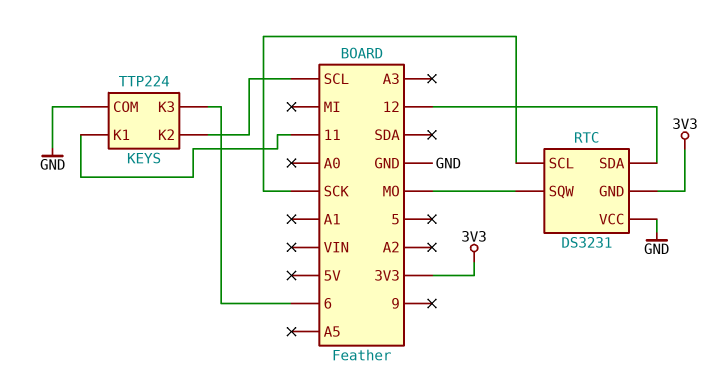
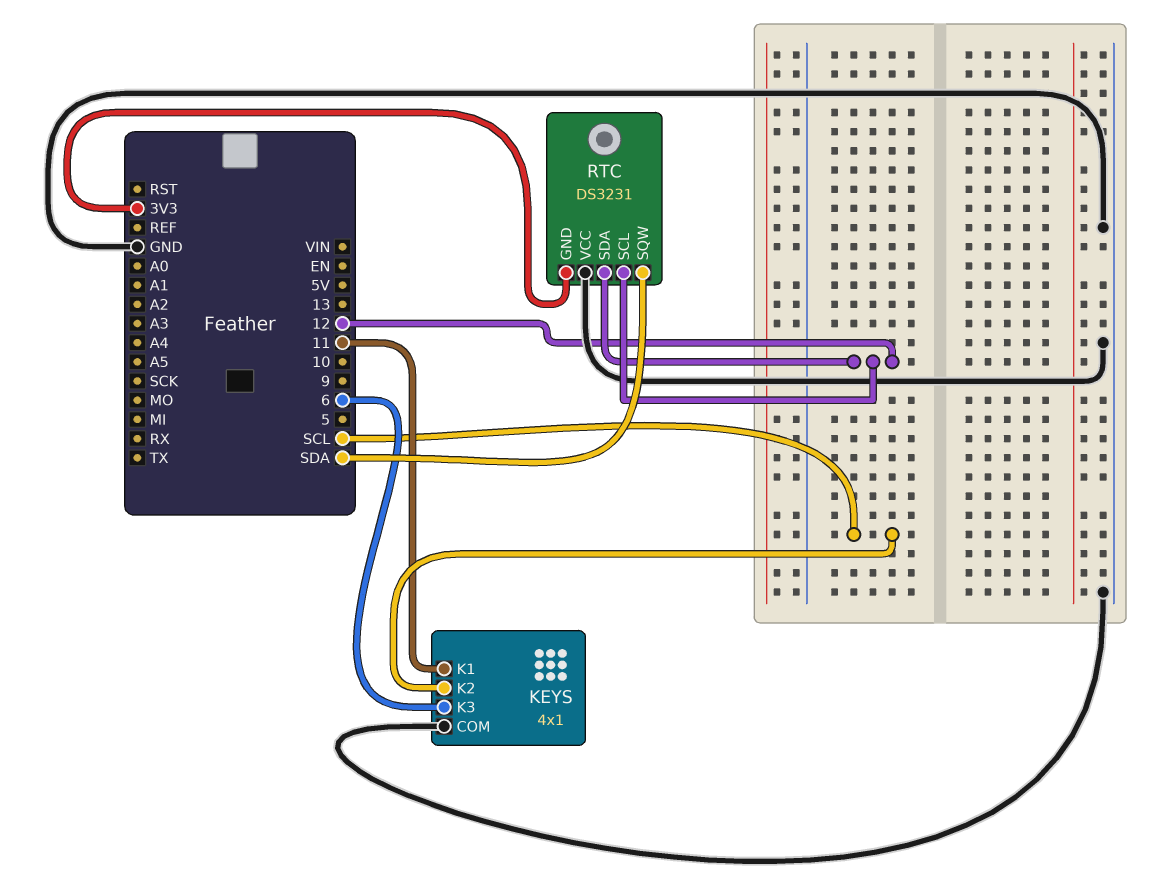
KEYS: TTP224 -> 4x1
RTC pin SCL: SCK -> 12
RTC pin SQW: MO -> SDA

